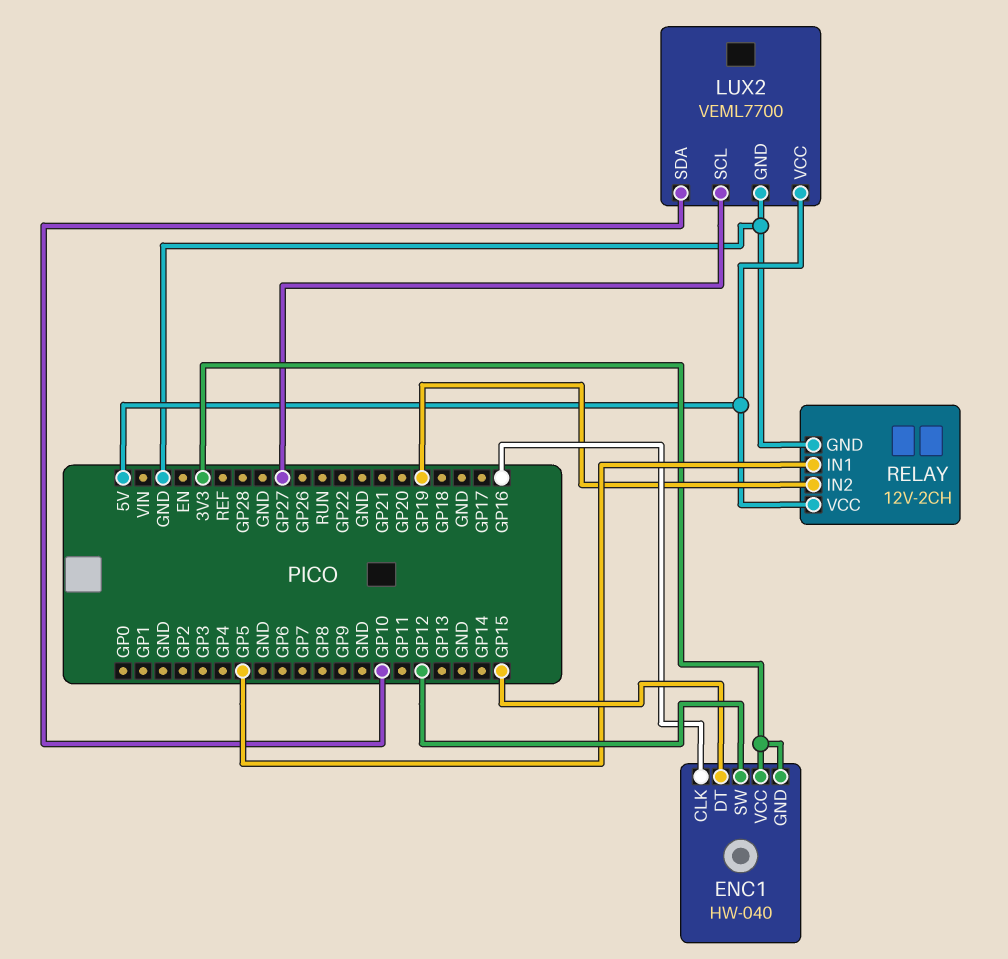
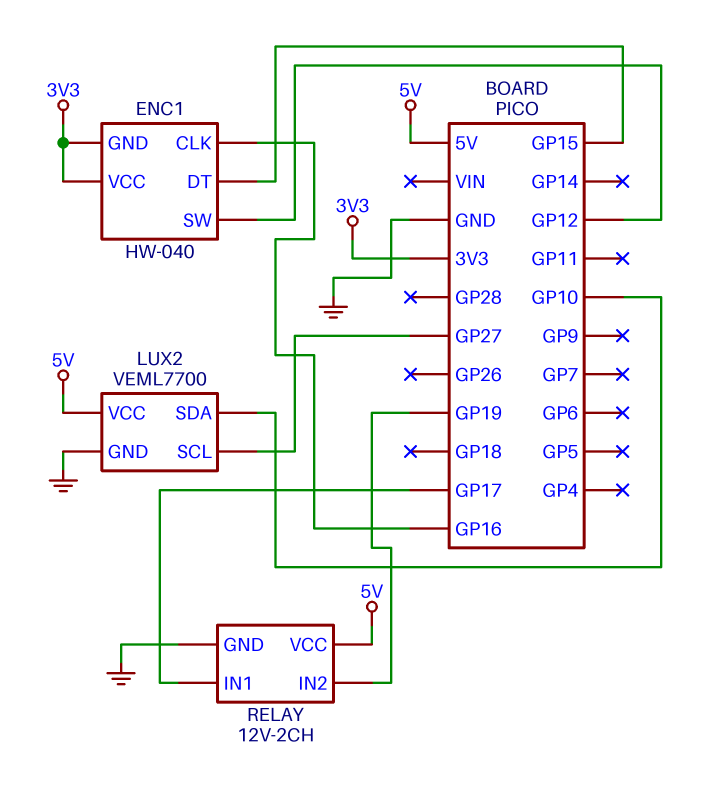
RELAY pin IN1: GP5 -> GP17

